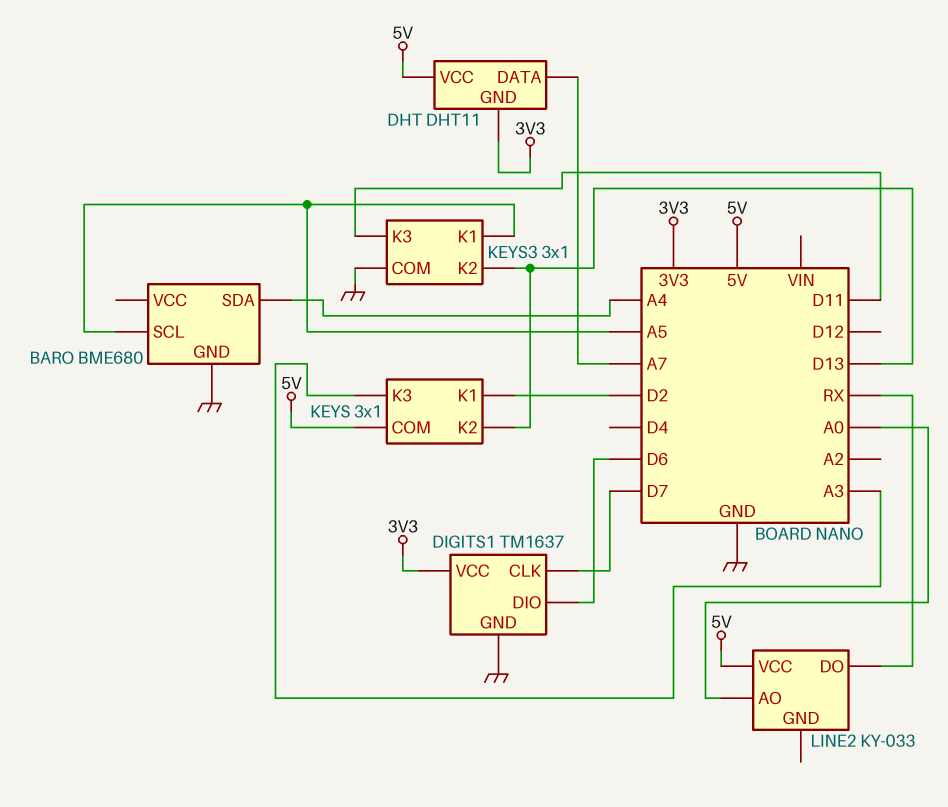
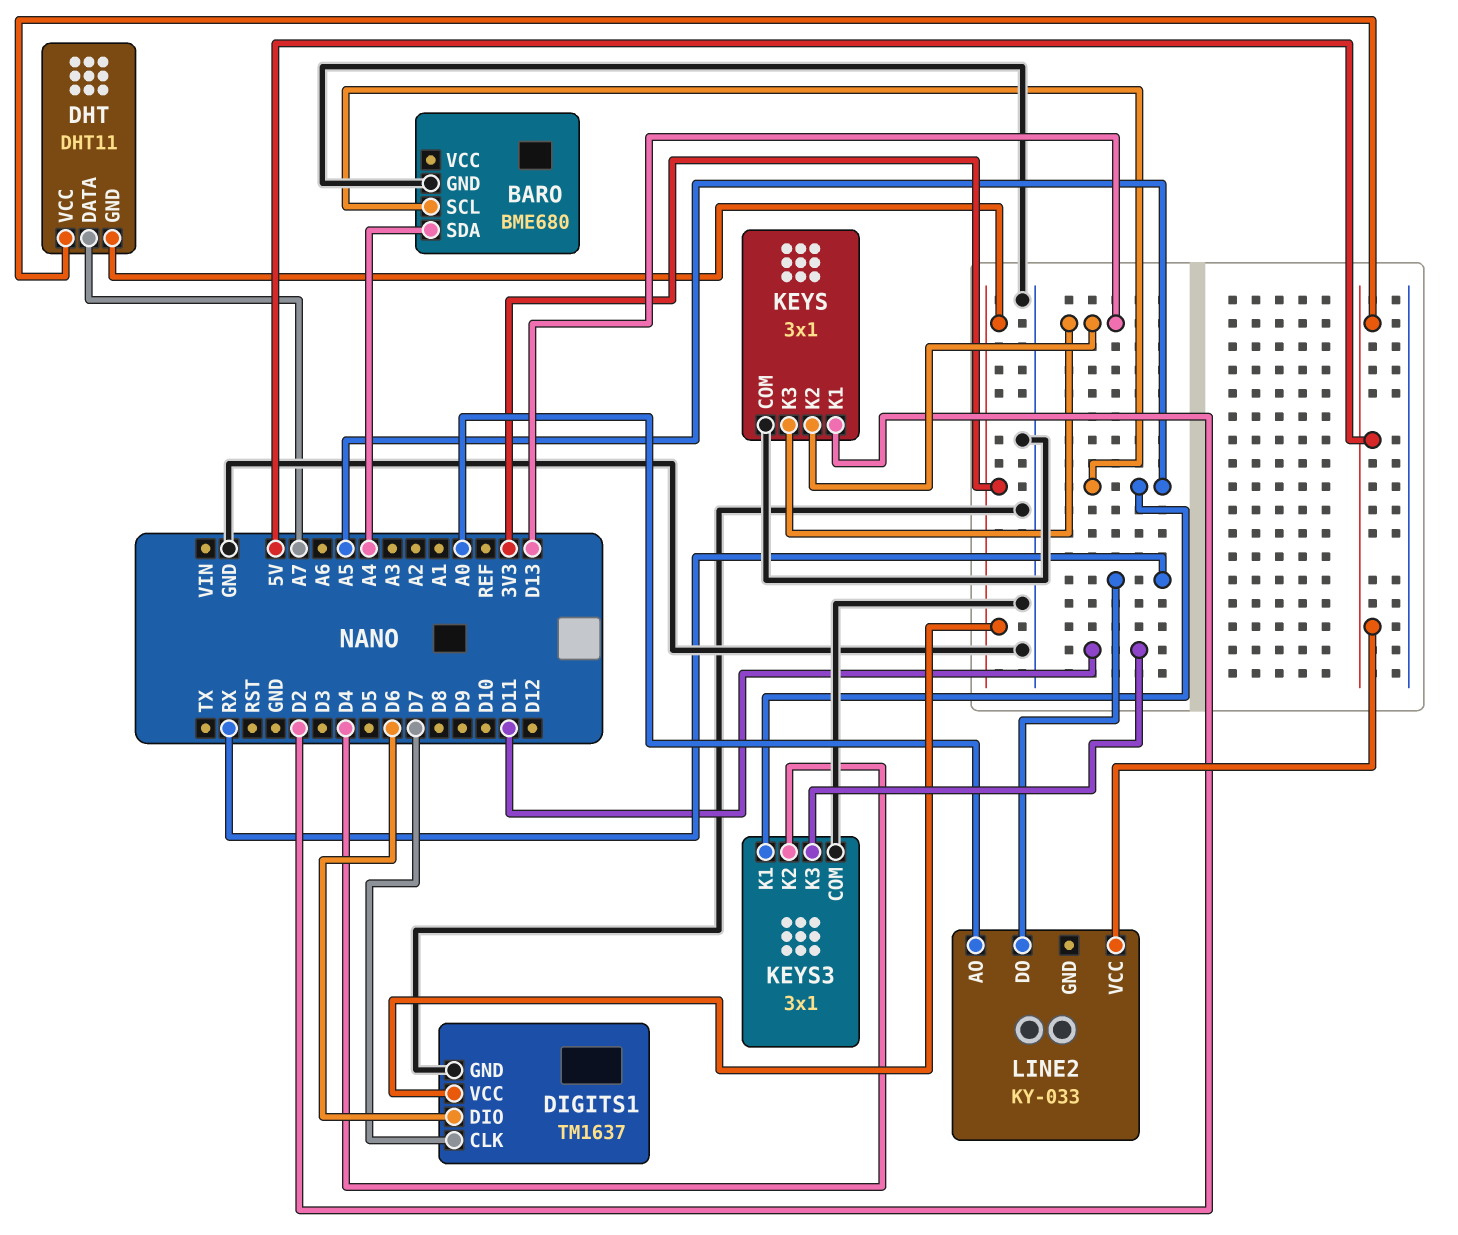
KEYS pin COM: 5V -> GND
KEYS pin K3: A3 -> D13
KEYS3 pin K2: D13 -> D4

